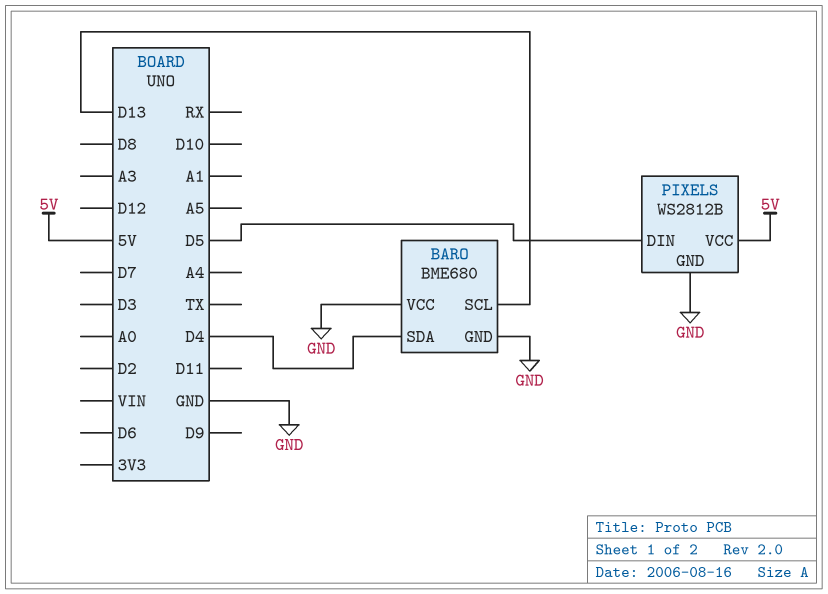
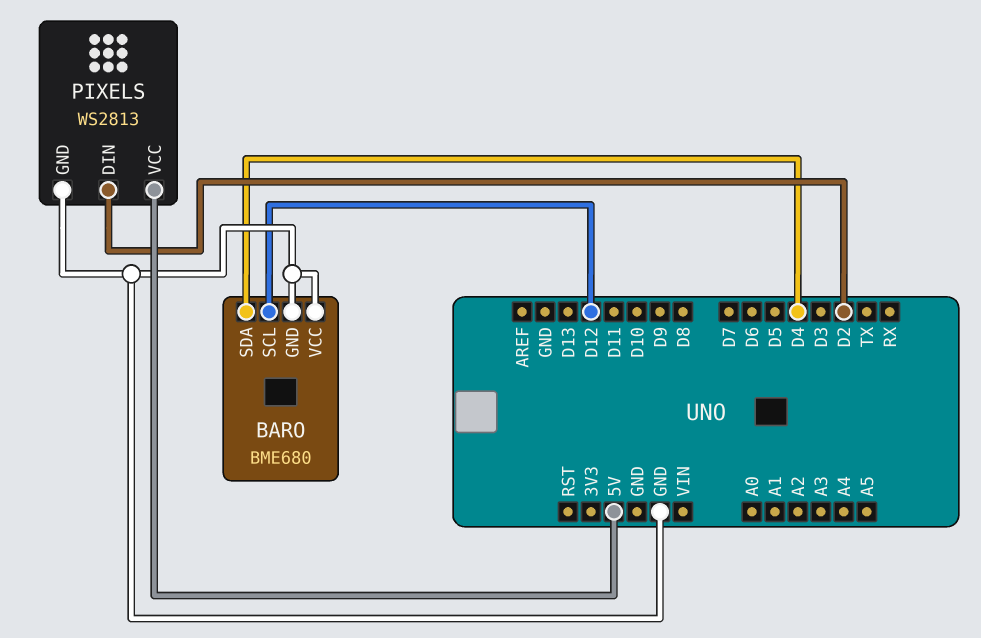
BARO pin SCL: D13 -> D12
PIXELS: WS2812B -> WS2813
PIXELS pin DIN: D5 -> D2

